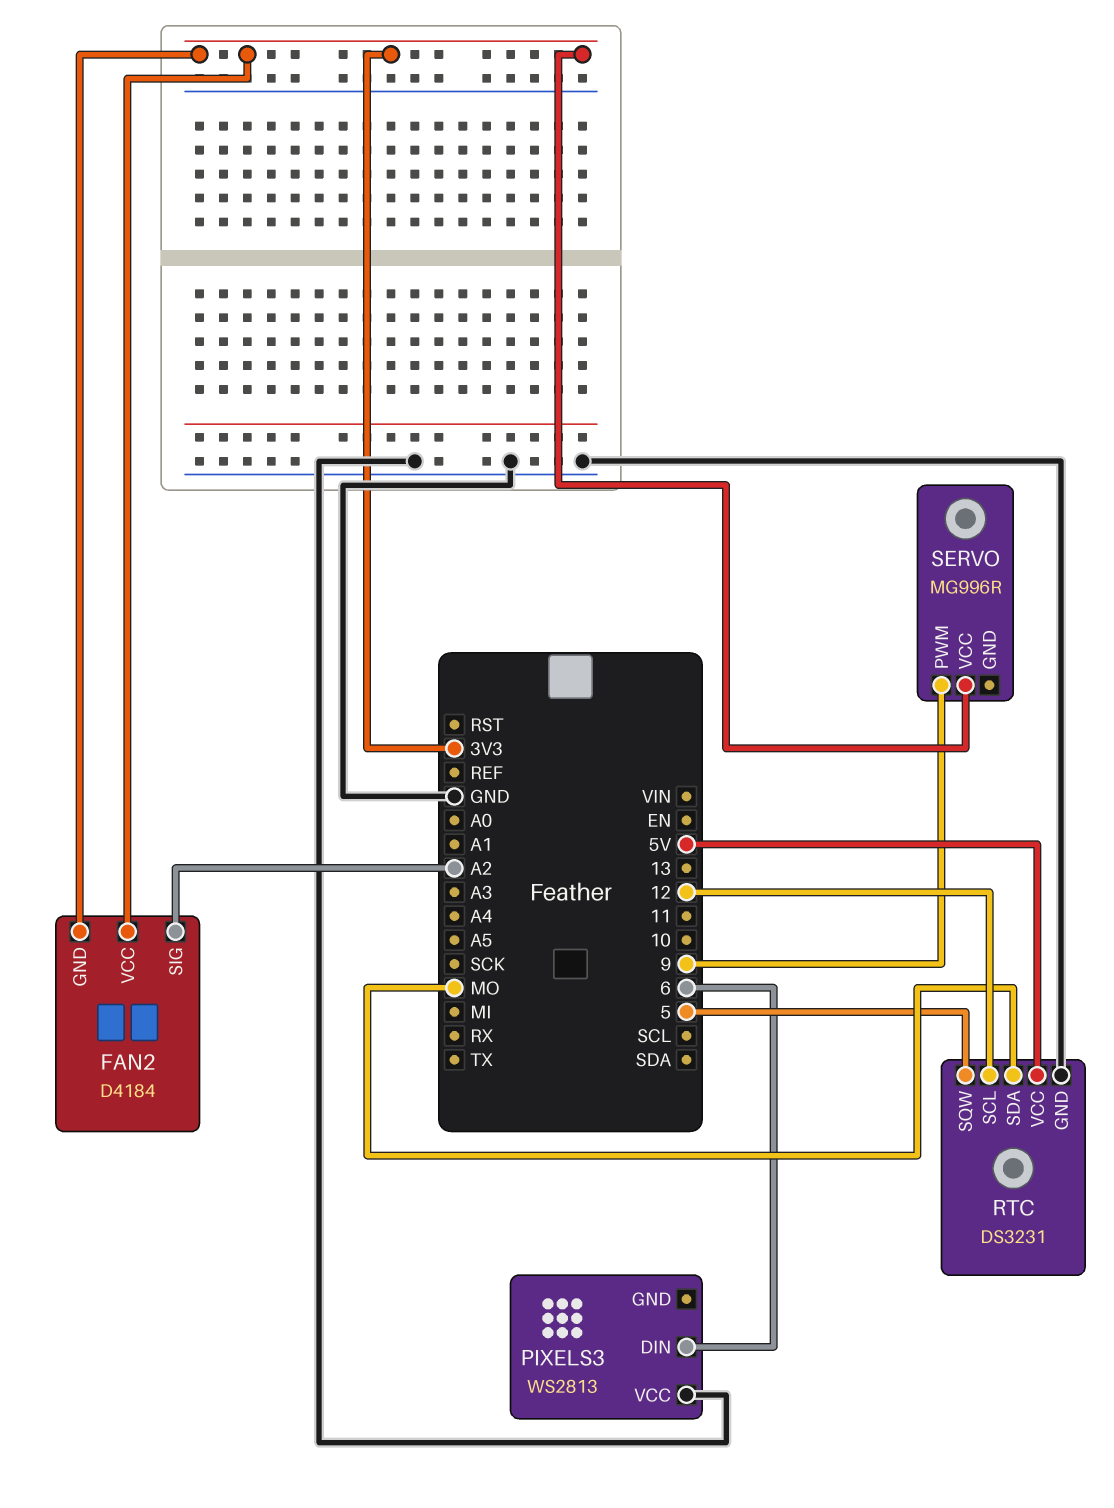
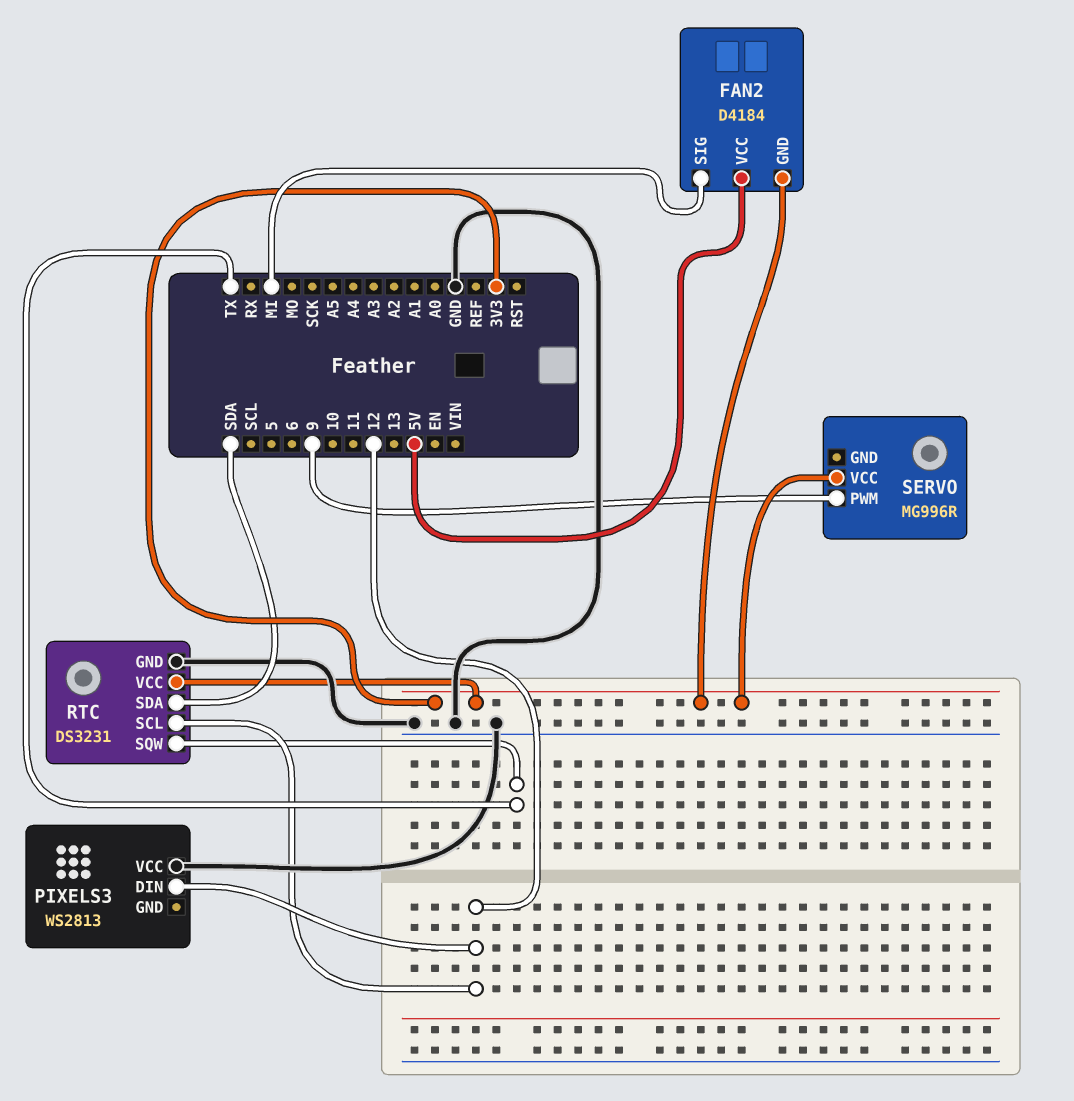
FAN2 pin SIG: A2 -> MI
FAN2 pin VCC: 3V3 -> 5V
PIXELS3 pin DIN: 6 -> 12
RTC pin SDA: MO -> SDA
RTC pin SQW: 5 -> TX
RTC pin VCC: 5V -> 3V3

